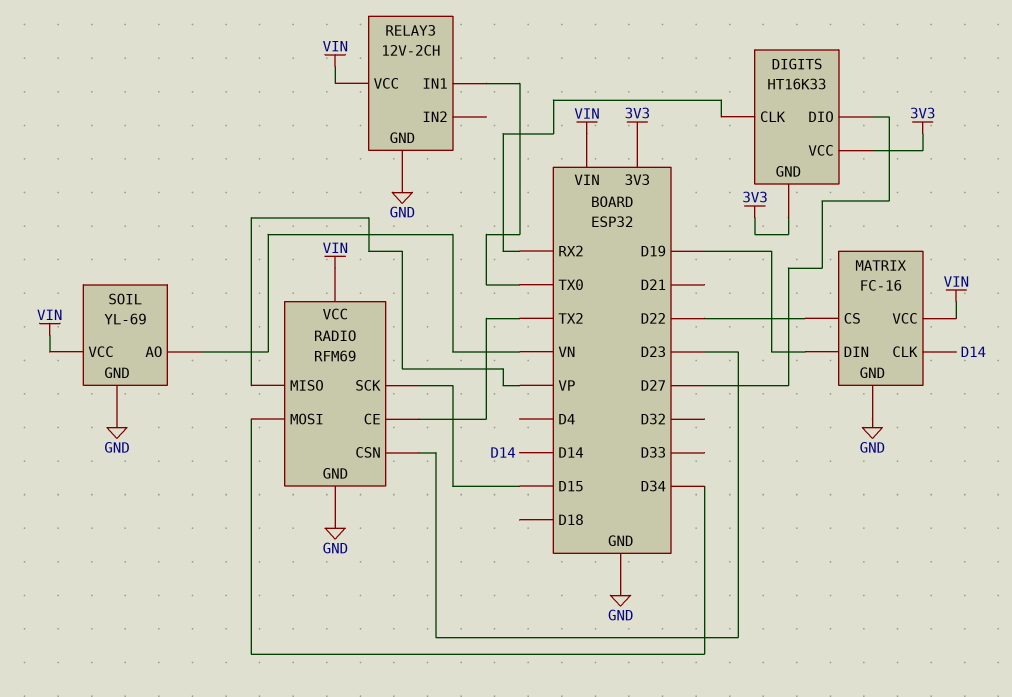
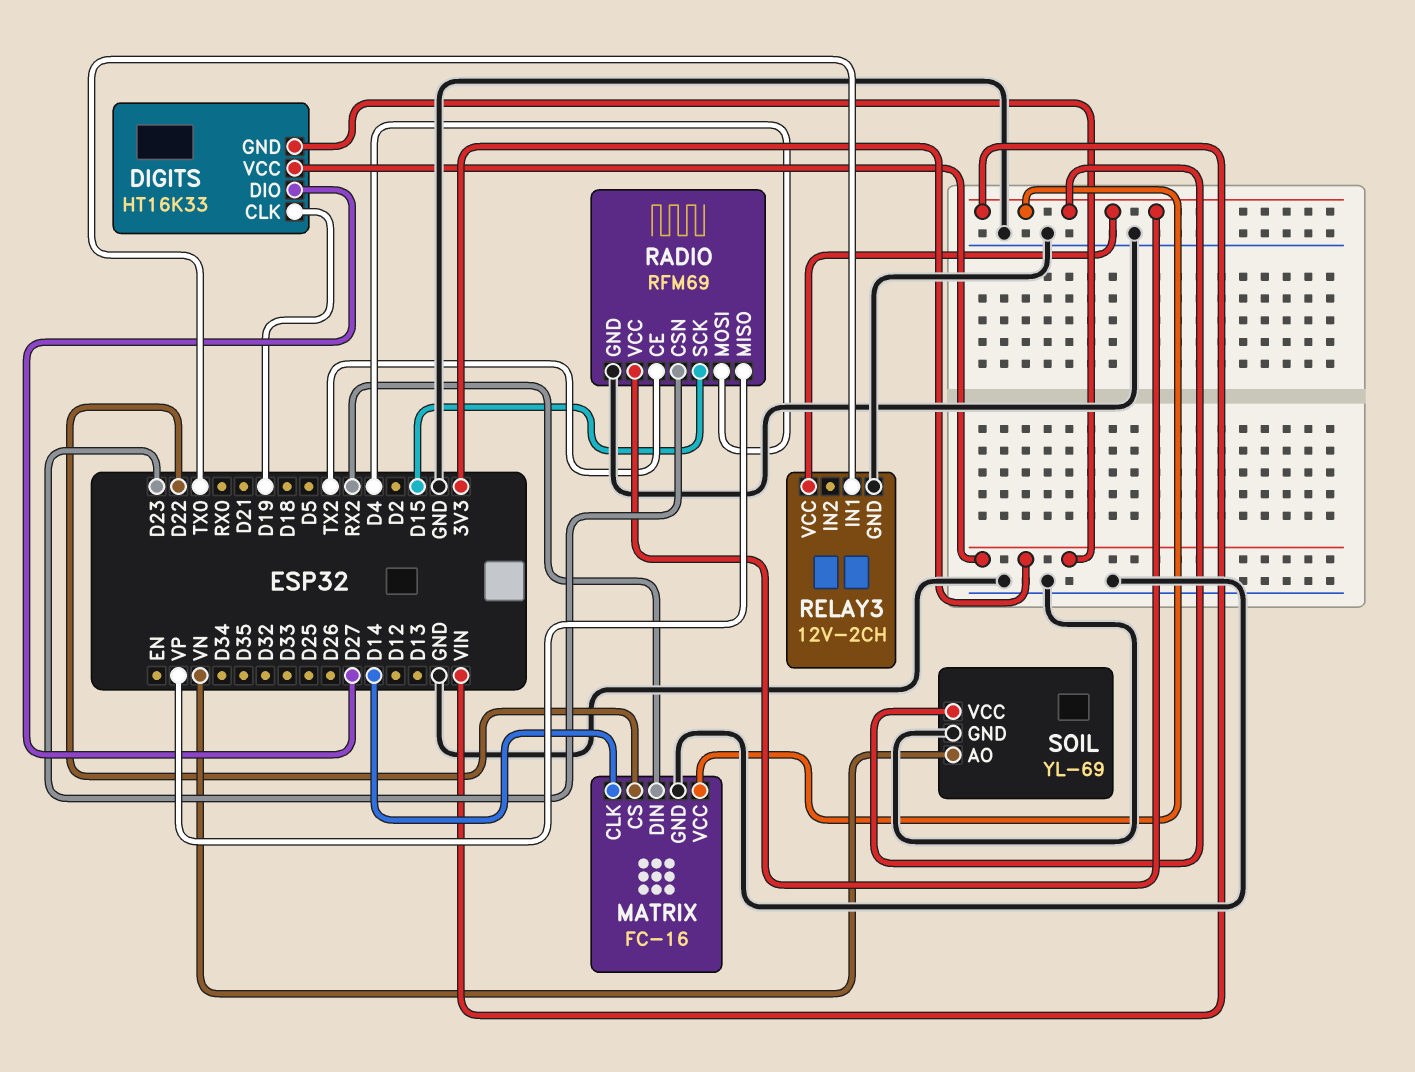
DIGITS pin CLK: RX2 -> D19
MATRIX pin DIN: D19 -> RX2
RADIO pin MOSI: D34 -> D4

